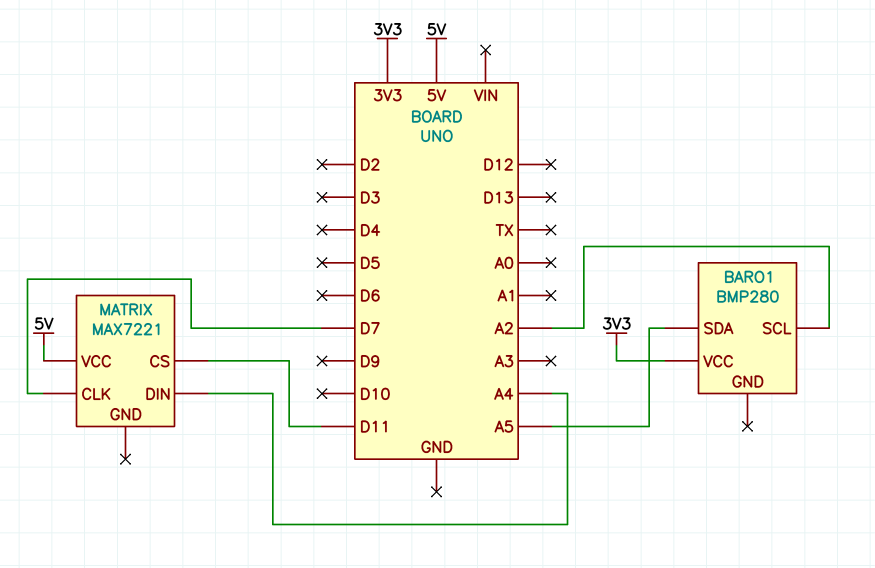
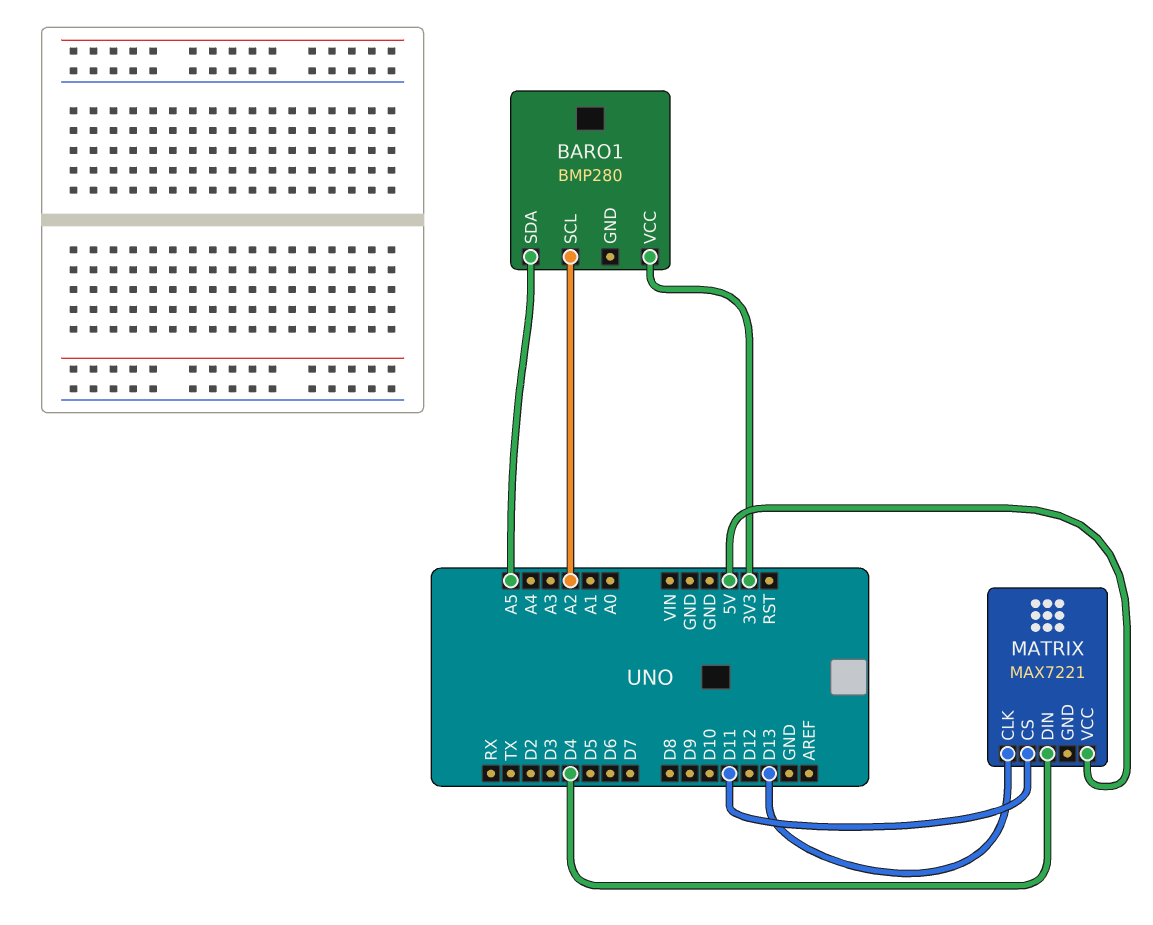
MATRIX pin CLK: D7 -> D13
MATRIX pin DIN: A4 -> D4

